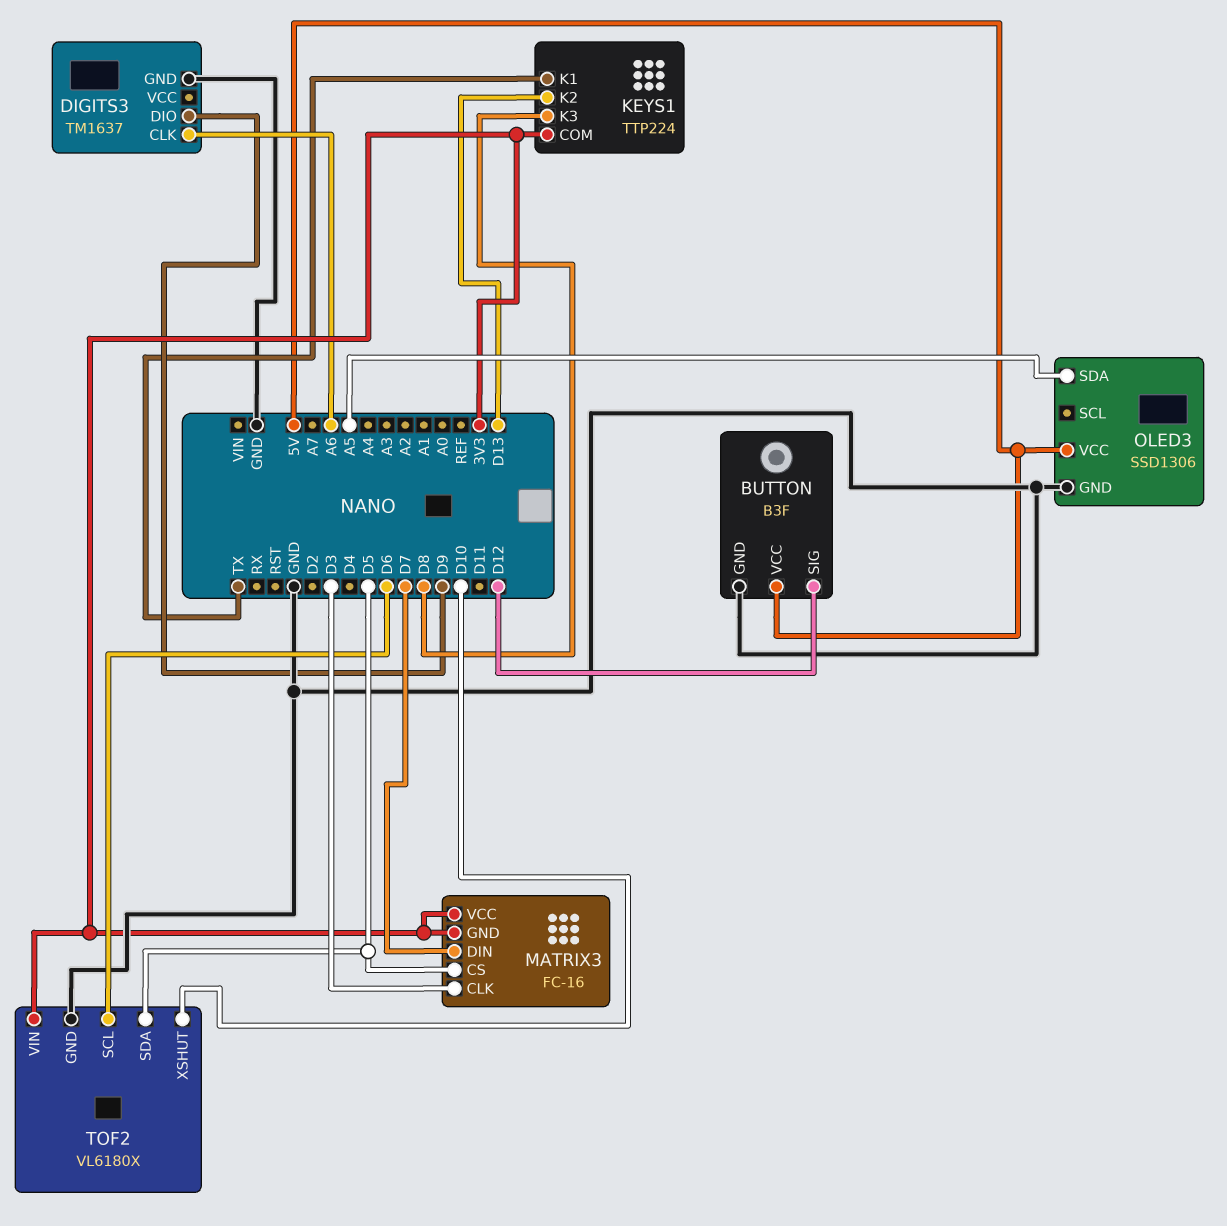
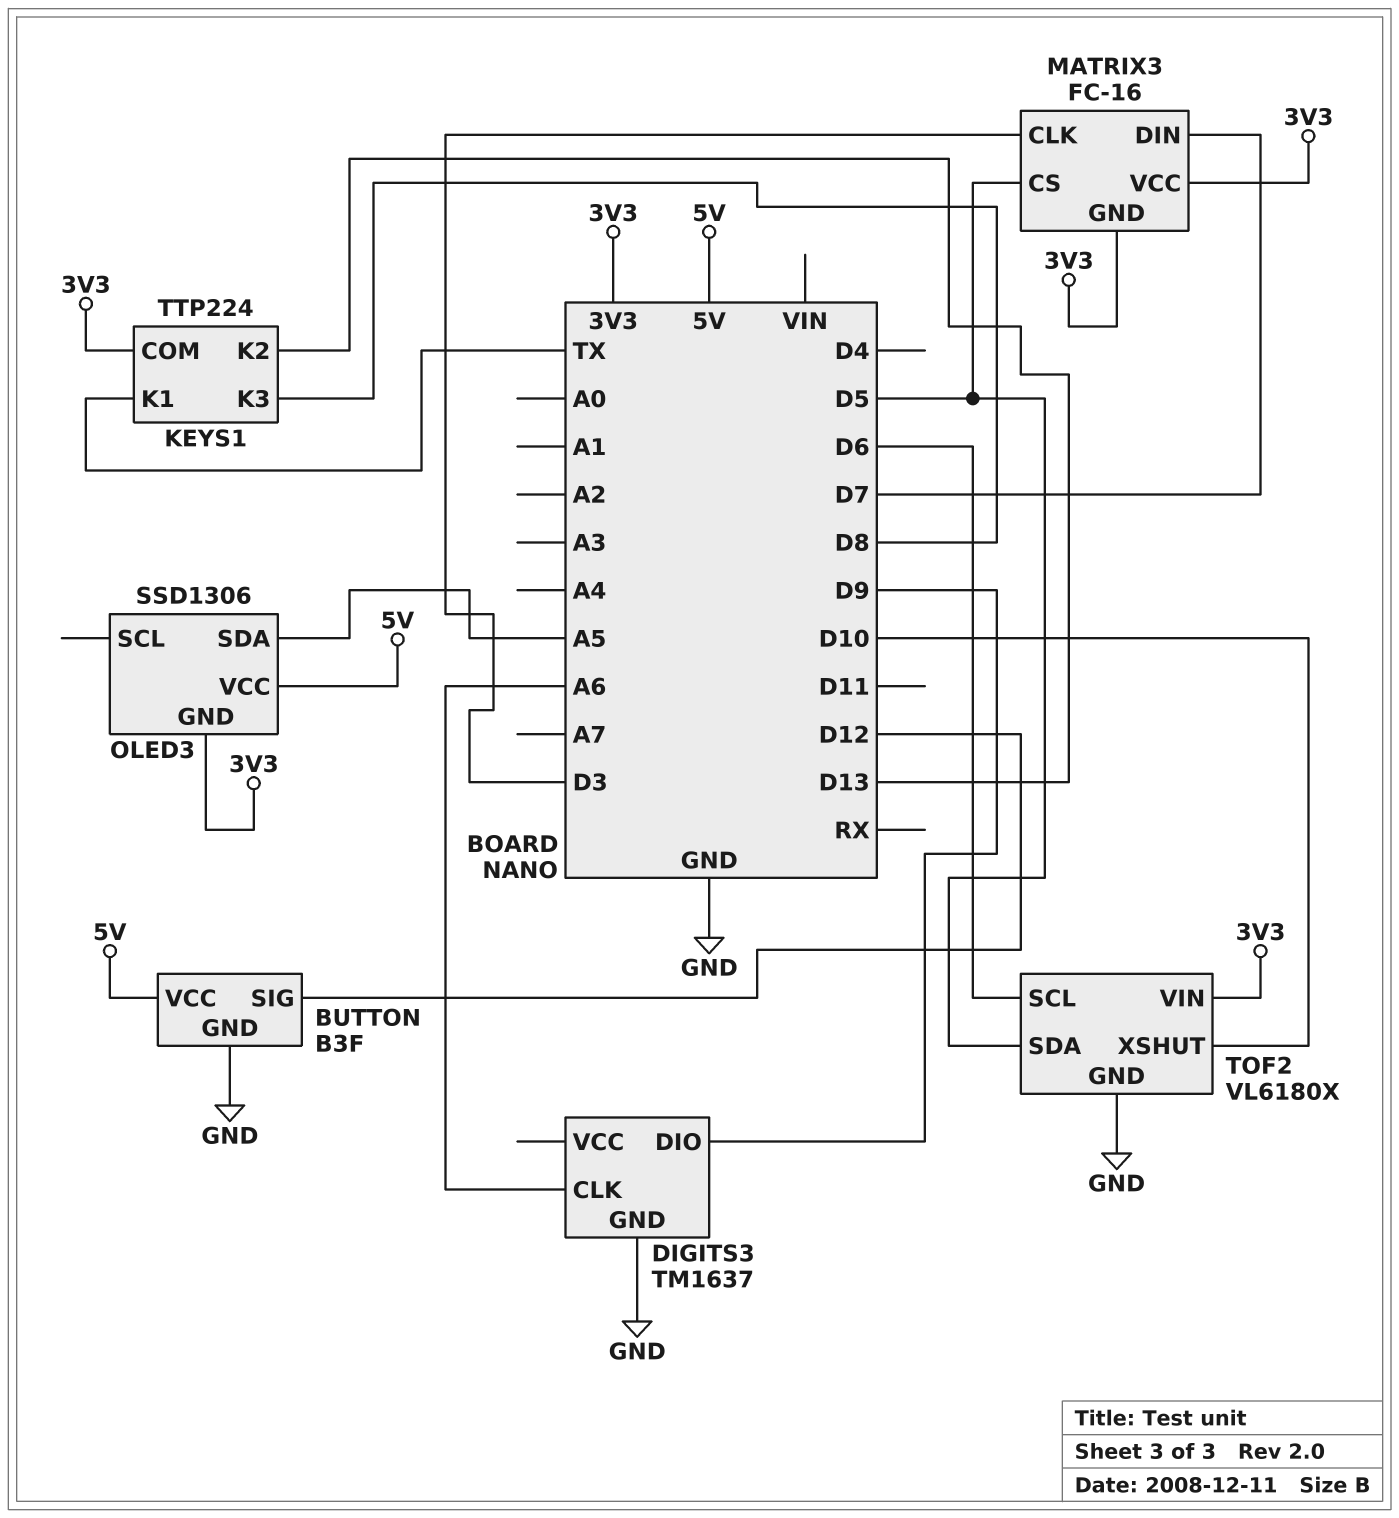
OLED3 pin GND: GND -> 3V3

